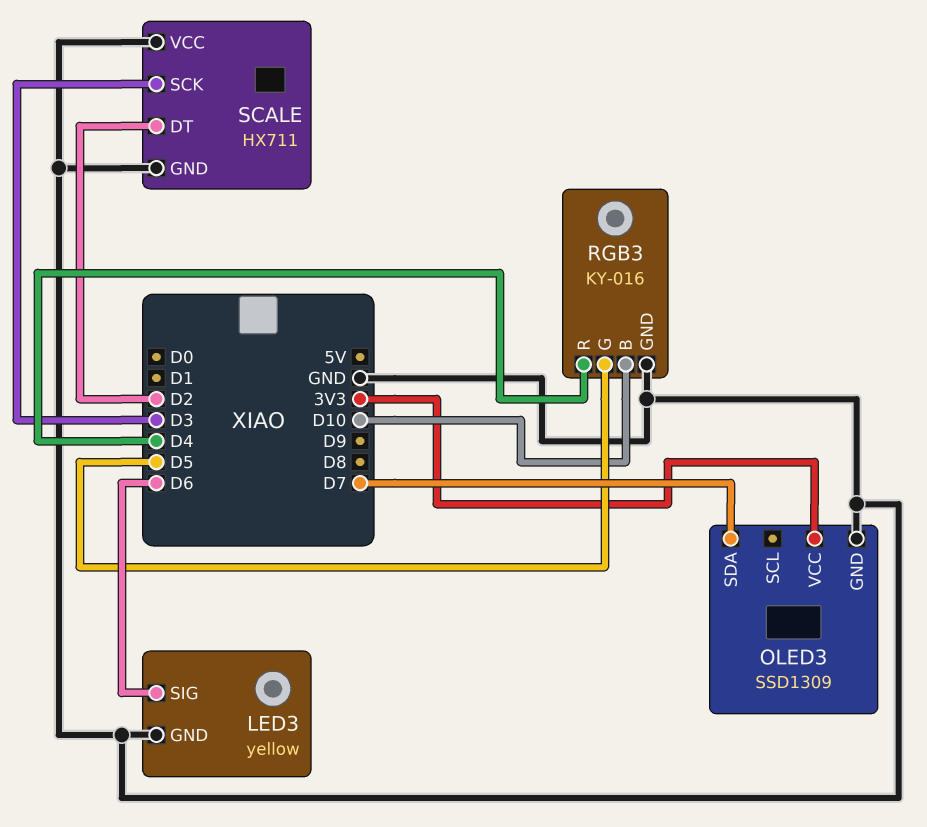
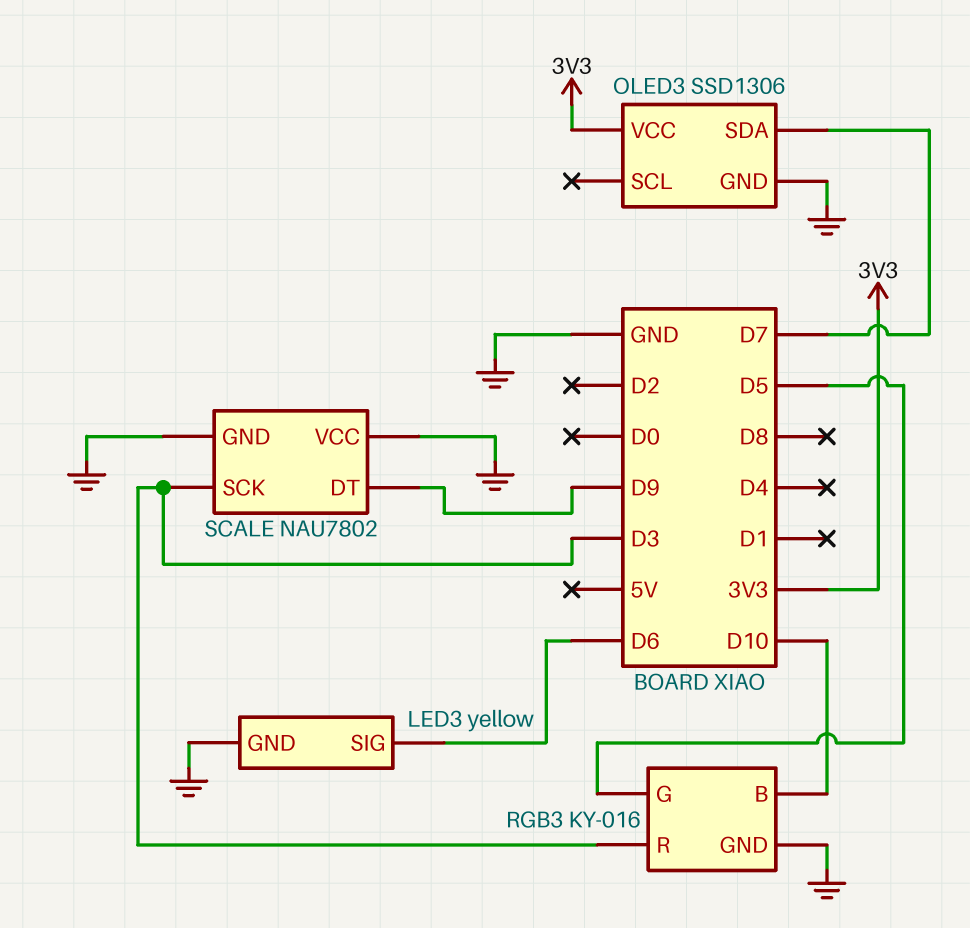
OLED3: SSD1309 -> SSD1306
RGB3 pin R: D4 -> D3
SCALE: HX711 -> NAU7802
SCALE pin DT: D2 -> D9

